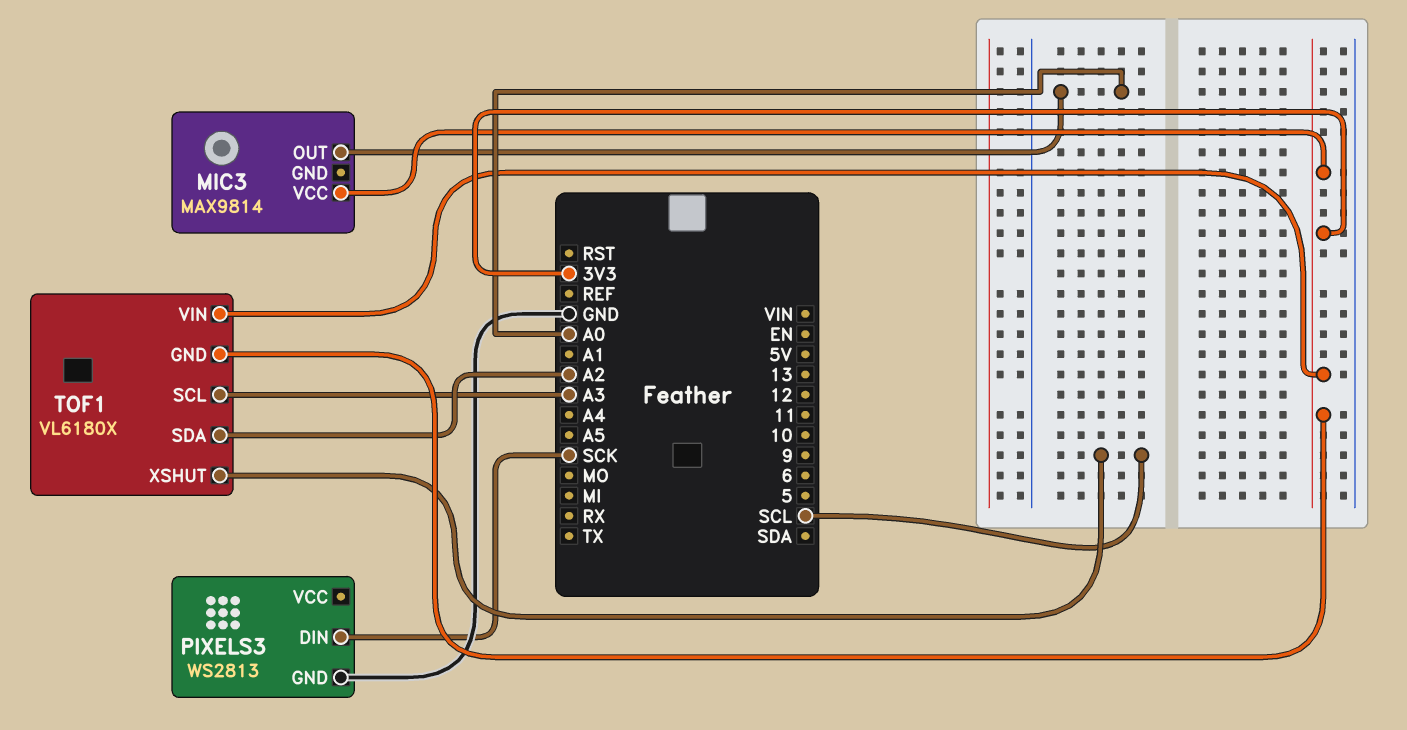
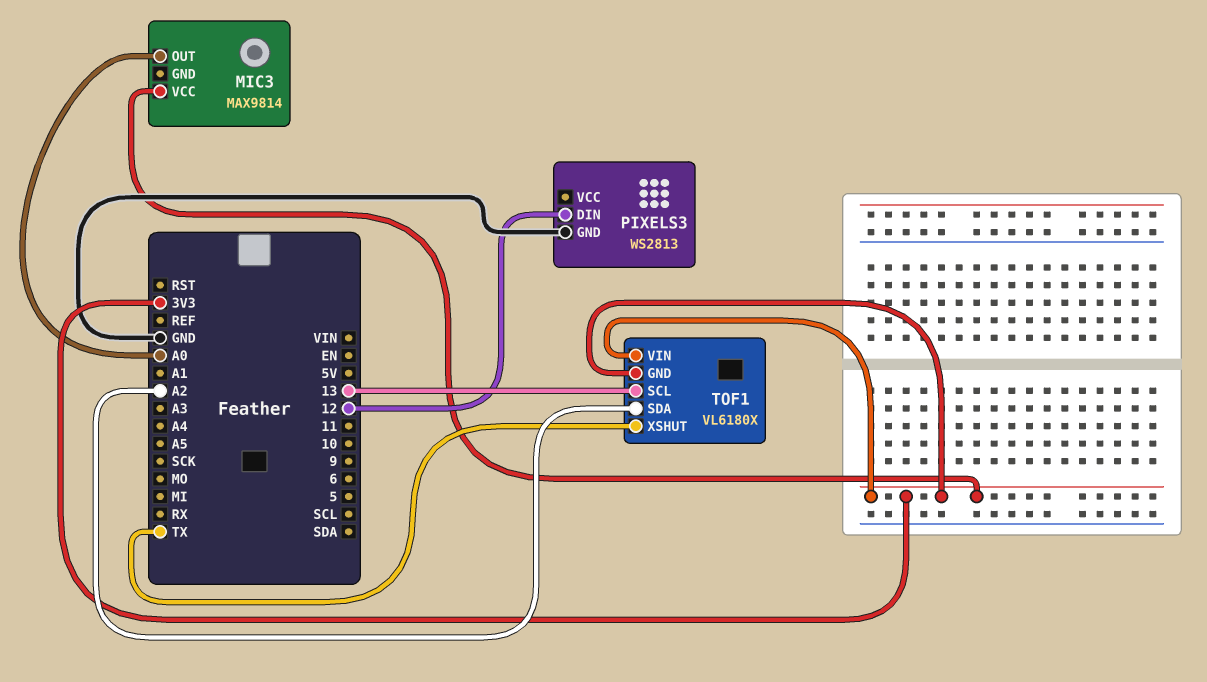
PIXELS3 pin DIN: SCK -> 12
TOF1 pin SCL: A3 -> 13
TOF1 pin XSHUT: SCL -> TX

